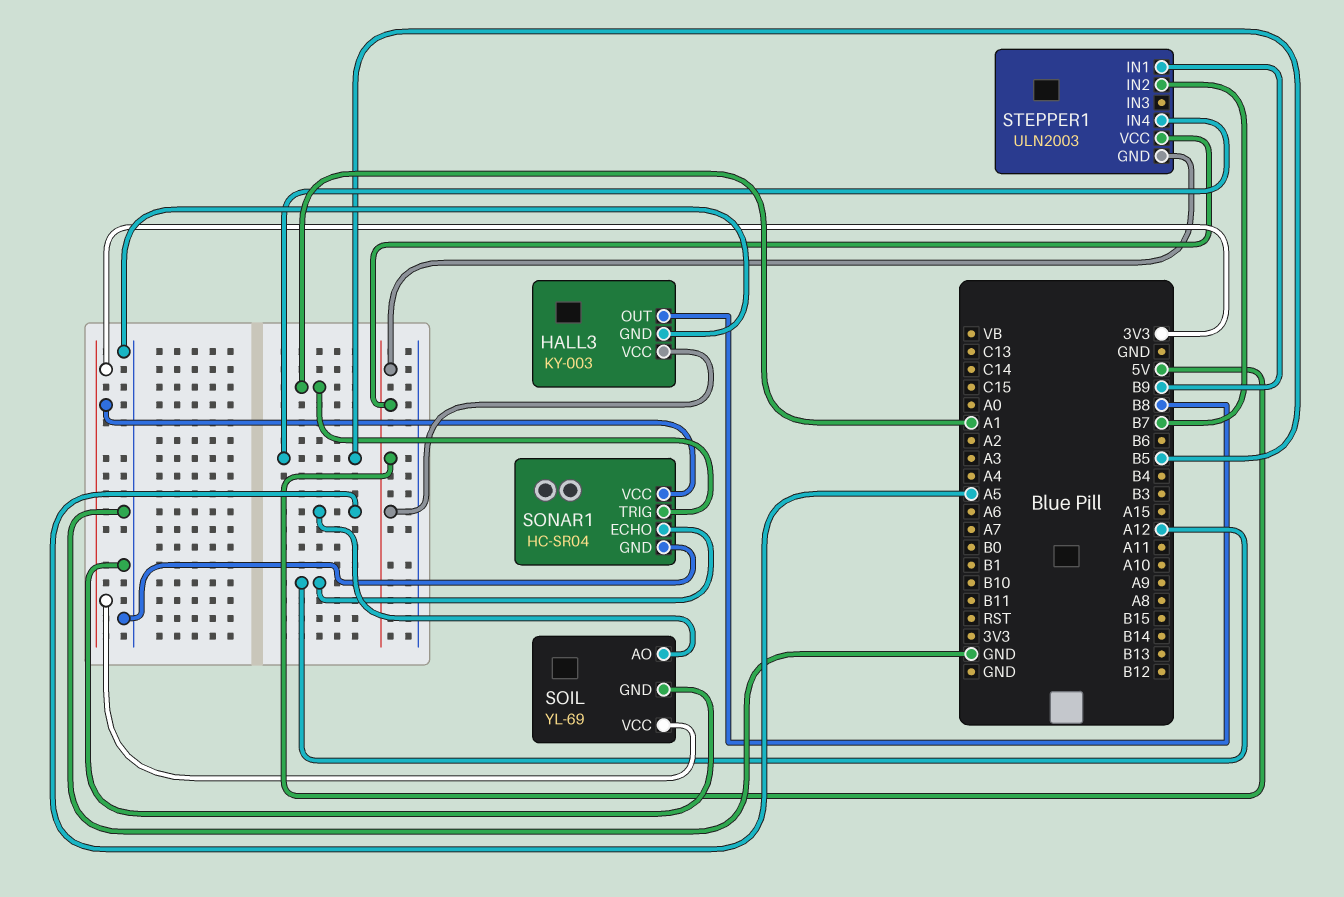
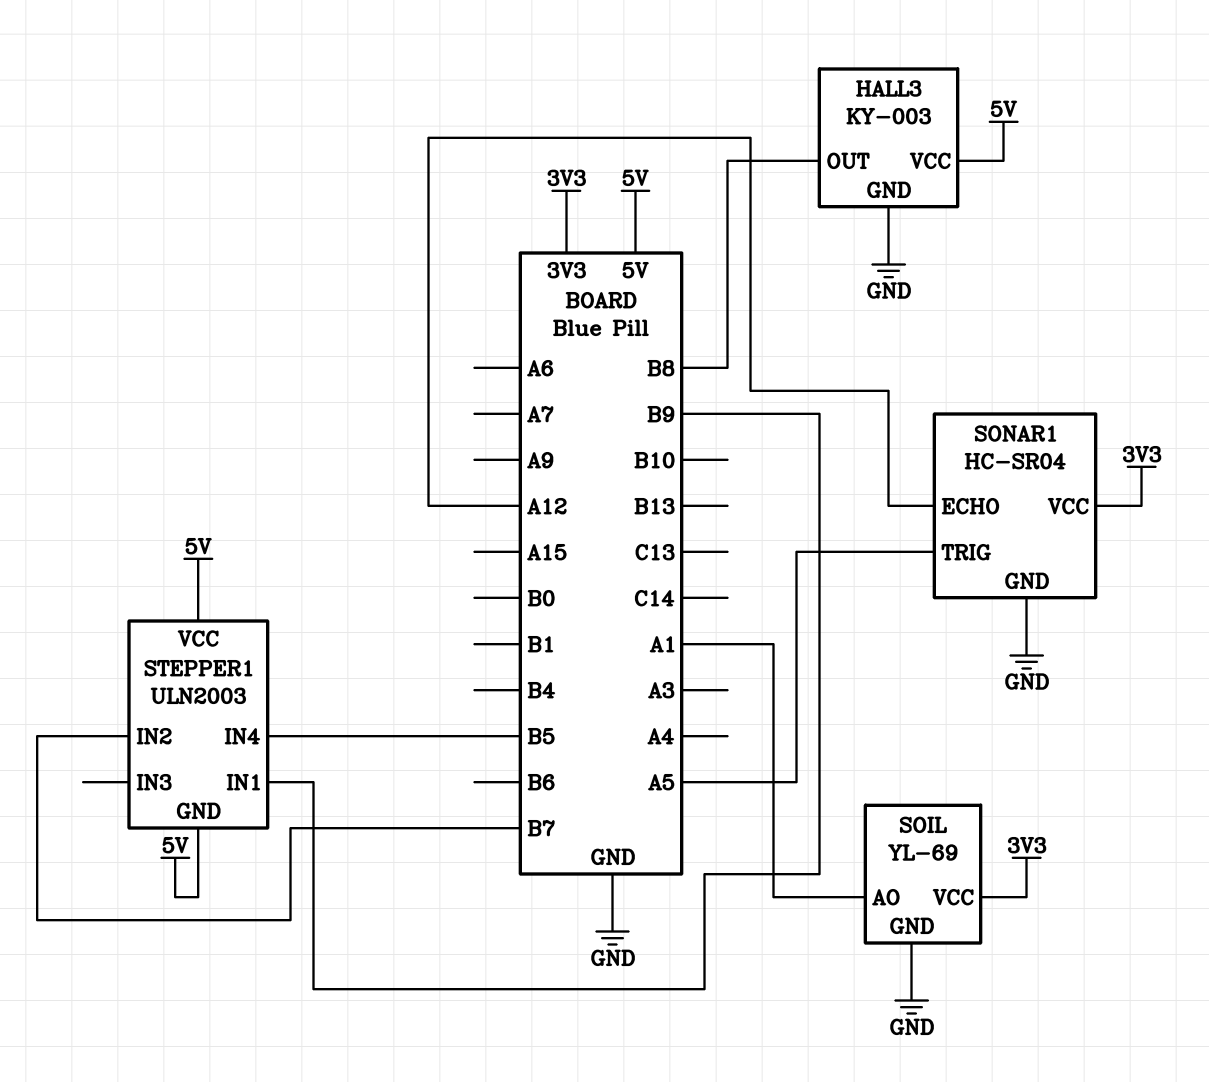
SOIL pin AO: A5 -> A1
SONAR1 pin TRIG: A1 -> A5

